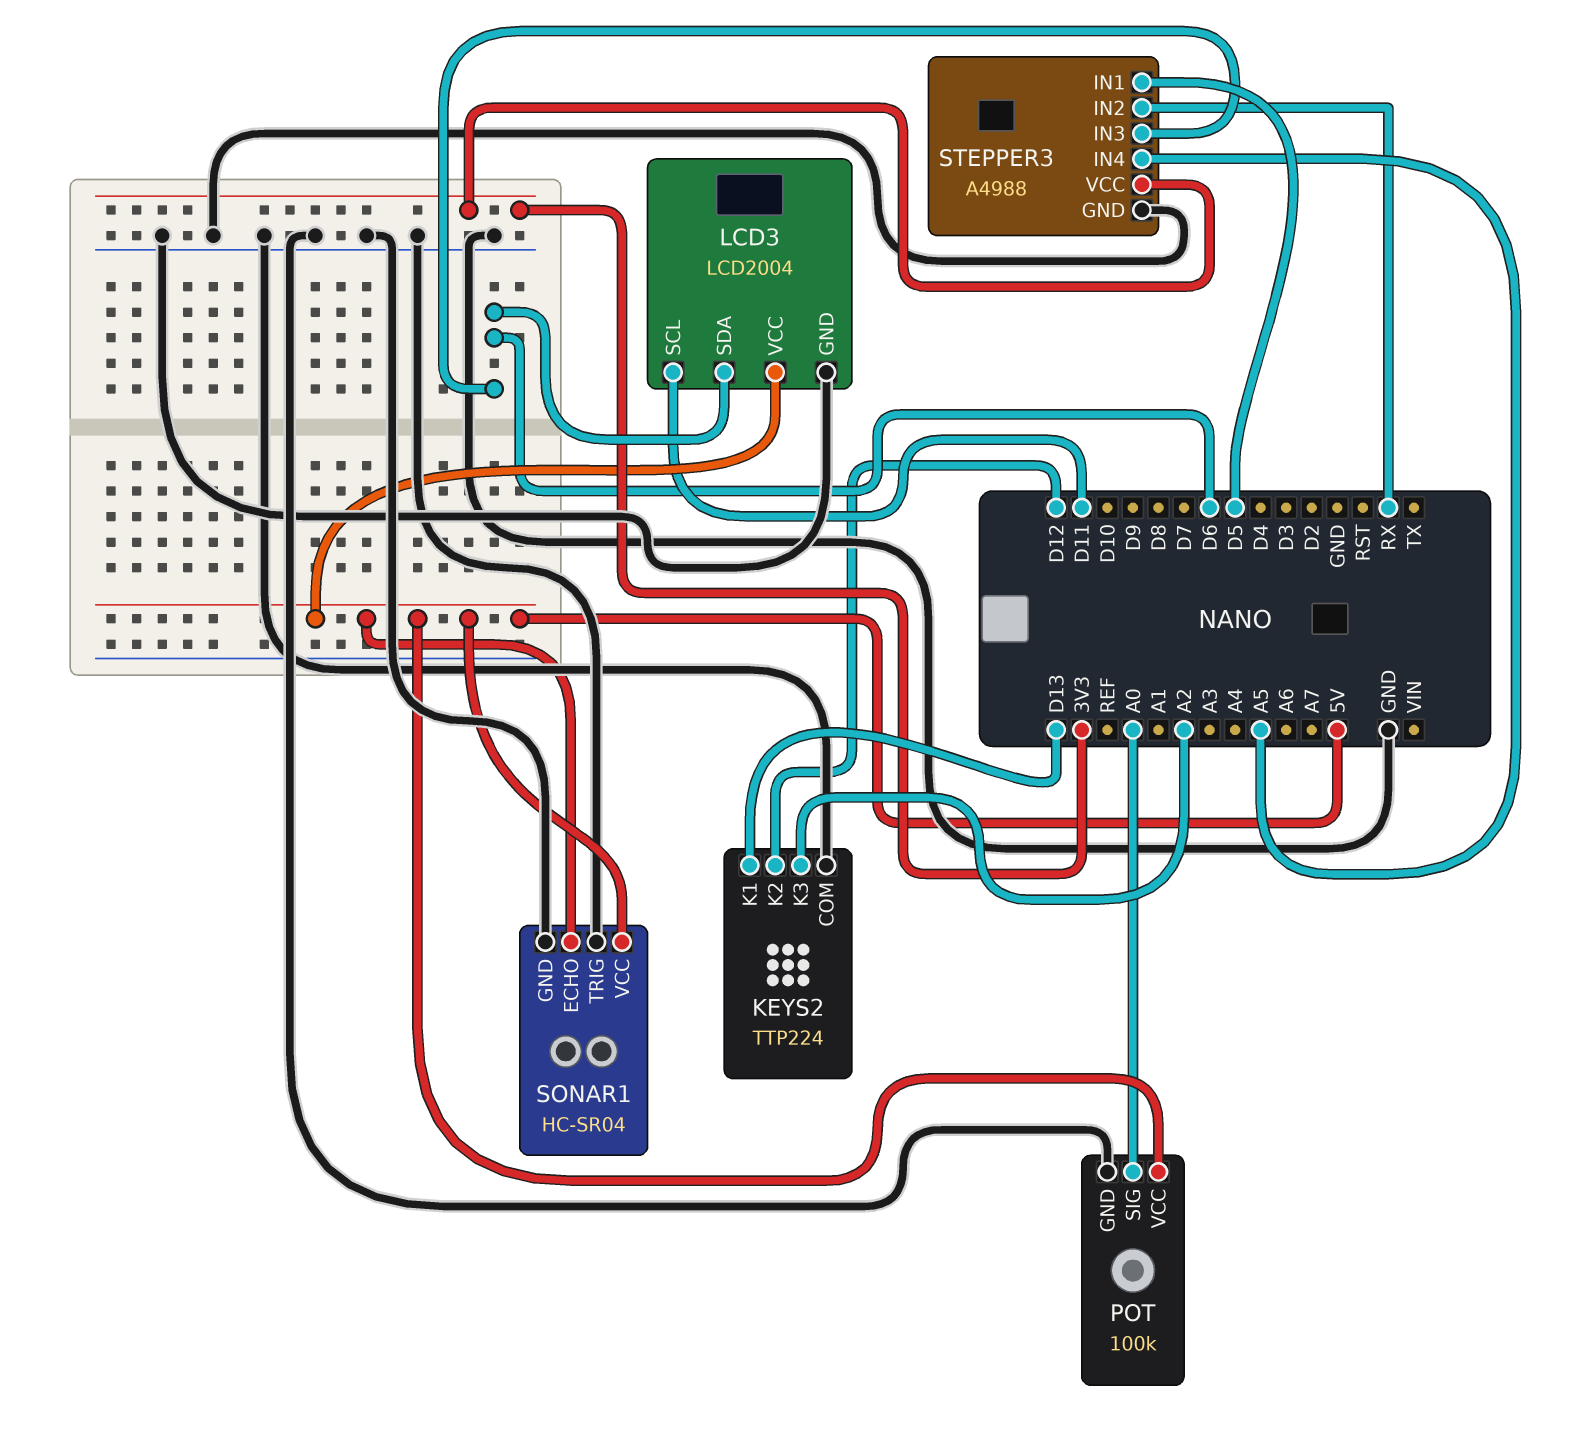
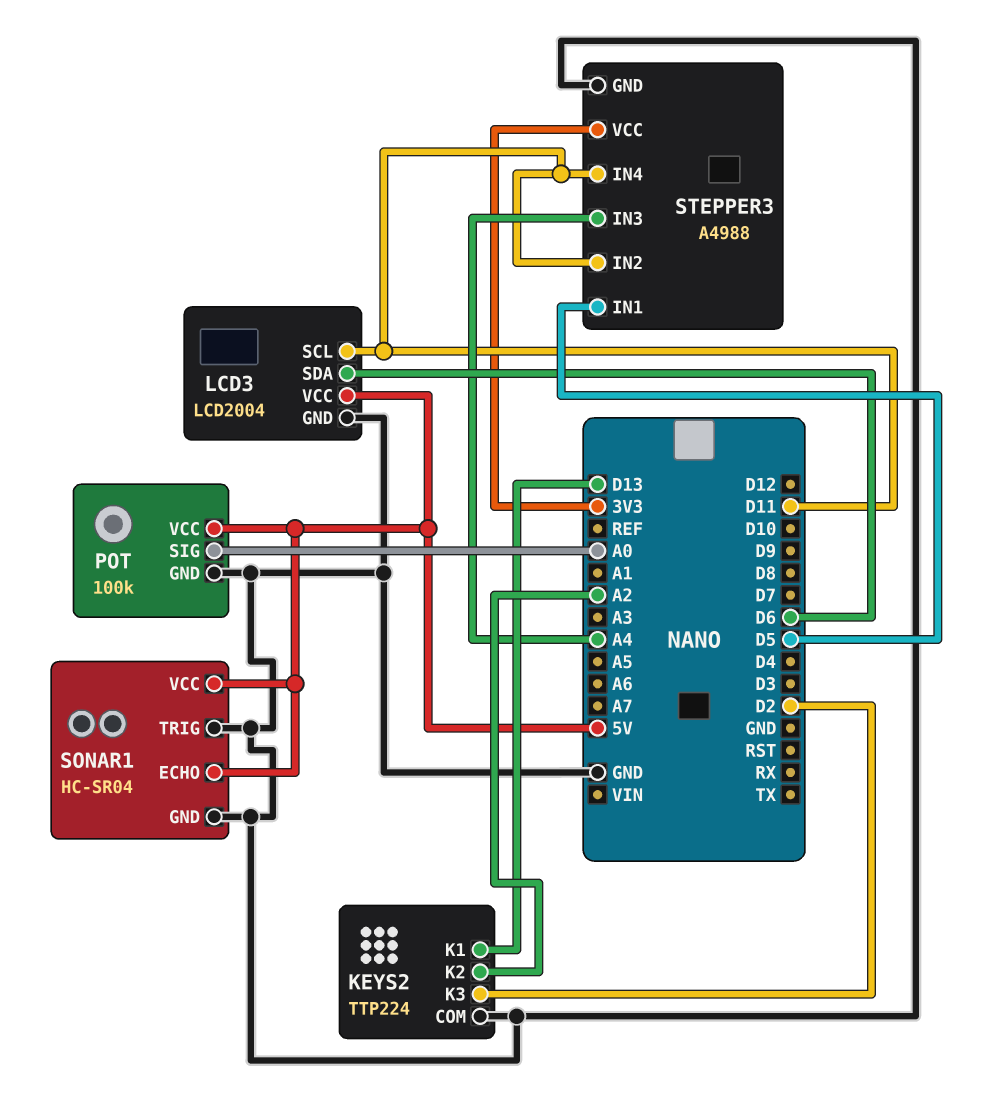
KEYS2 pin K2: D12 -> A2
KEYS2 pin K3: A2 -> D2
STEPPER3 pin IN2: RX -> D11
STEPPER3 pin IN3: D6 -> A4
STEPPER3 pin IN4: A5 -> D11

